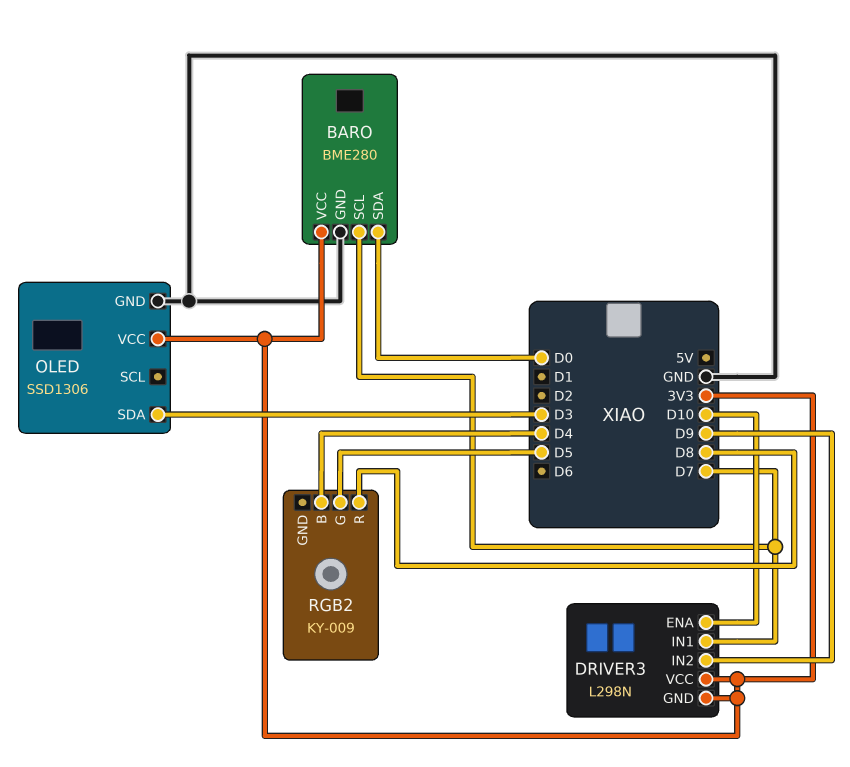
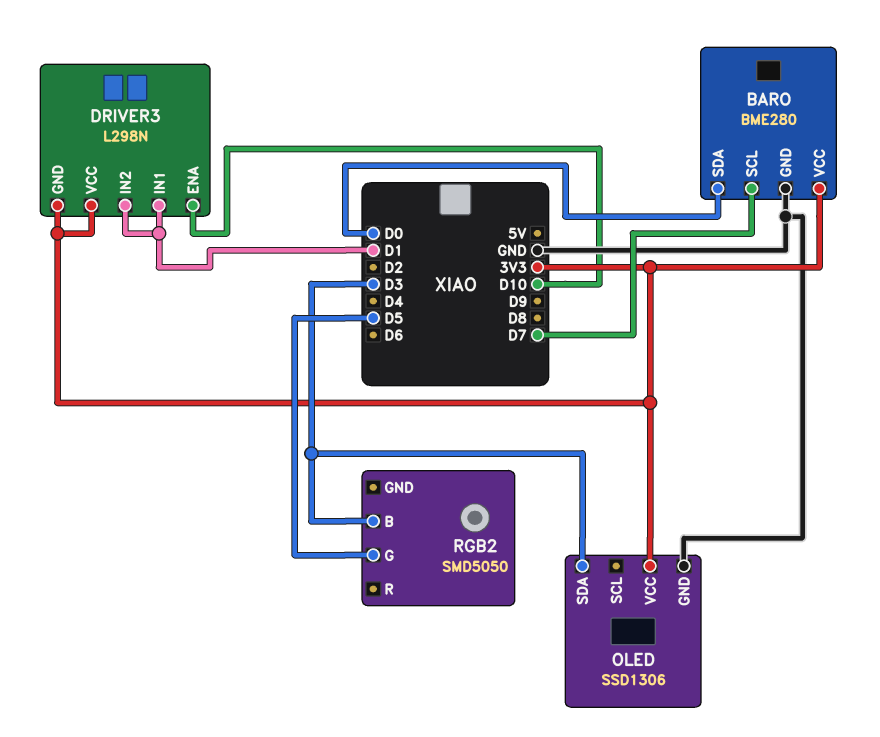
DRIVER3 pin IN1: D7 -> D1
DRIVER3 pin IN2: D9 -> D1
RGB2: KY-009 -> SMD5050
RGB2 pin B: D4 -> D3
RGB2 pin R: D8 -> none

